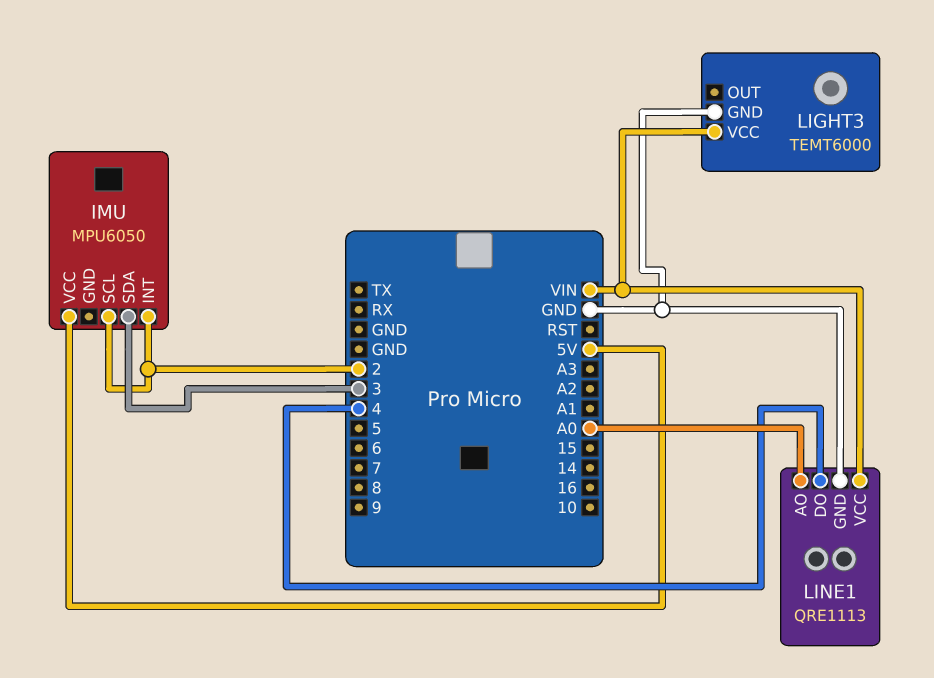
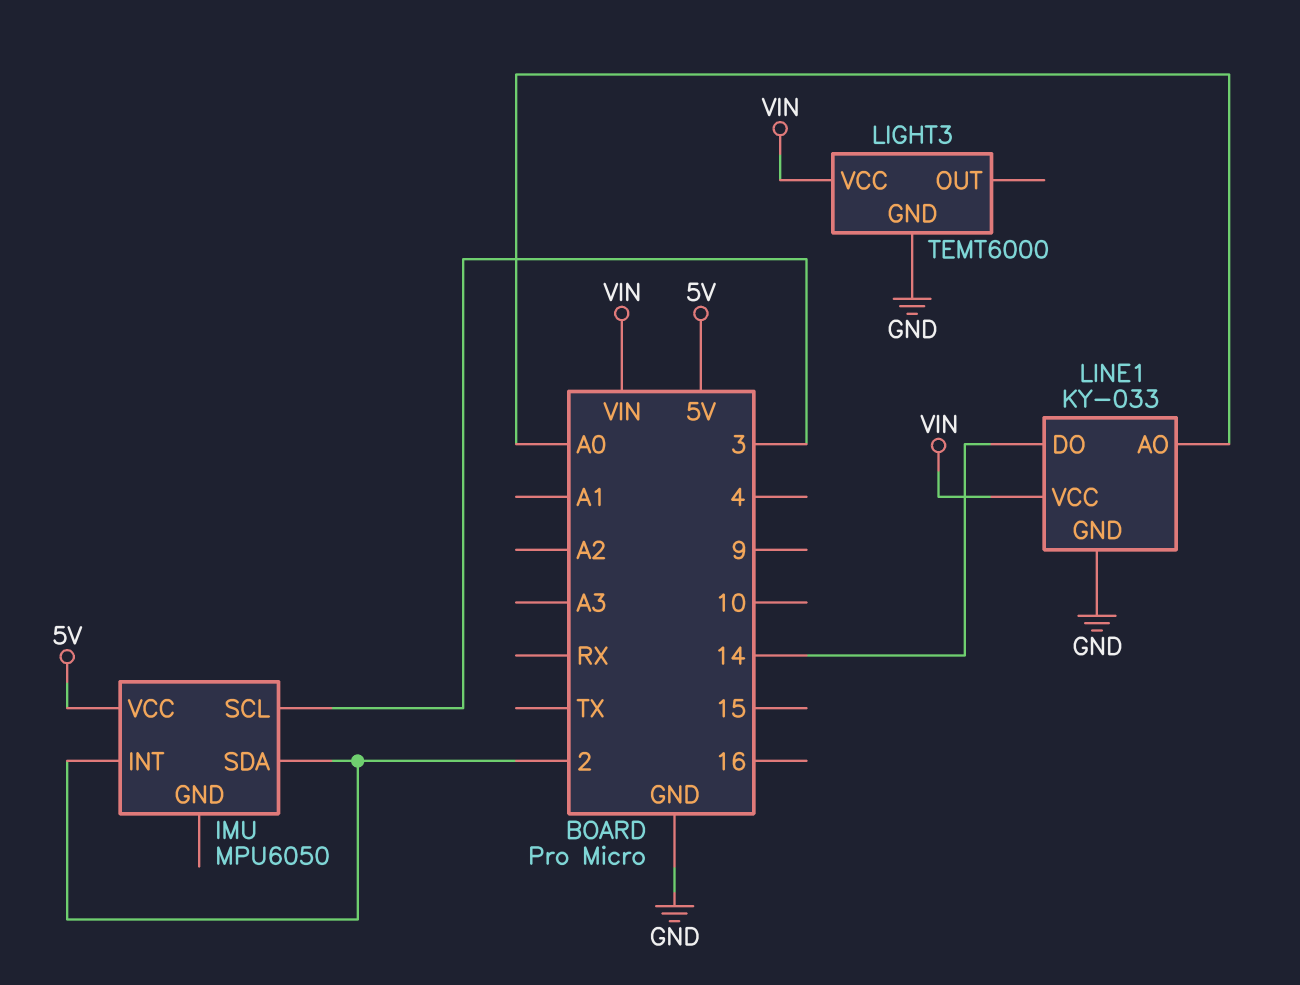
IMU pin SCL: 2 -> 3
IMU pin SDA: 3 -> 2
LINE1: QRE1113 -> KY-033
LINE1 pin DO: 4 -> 14

